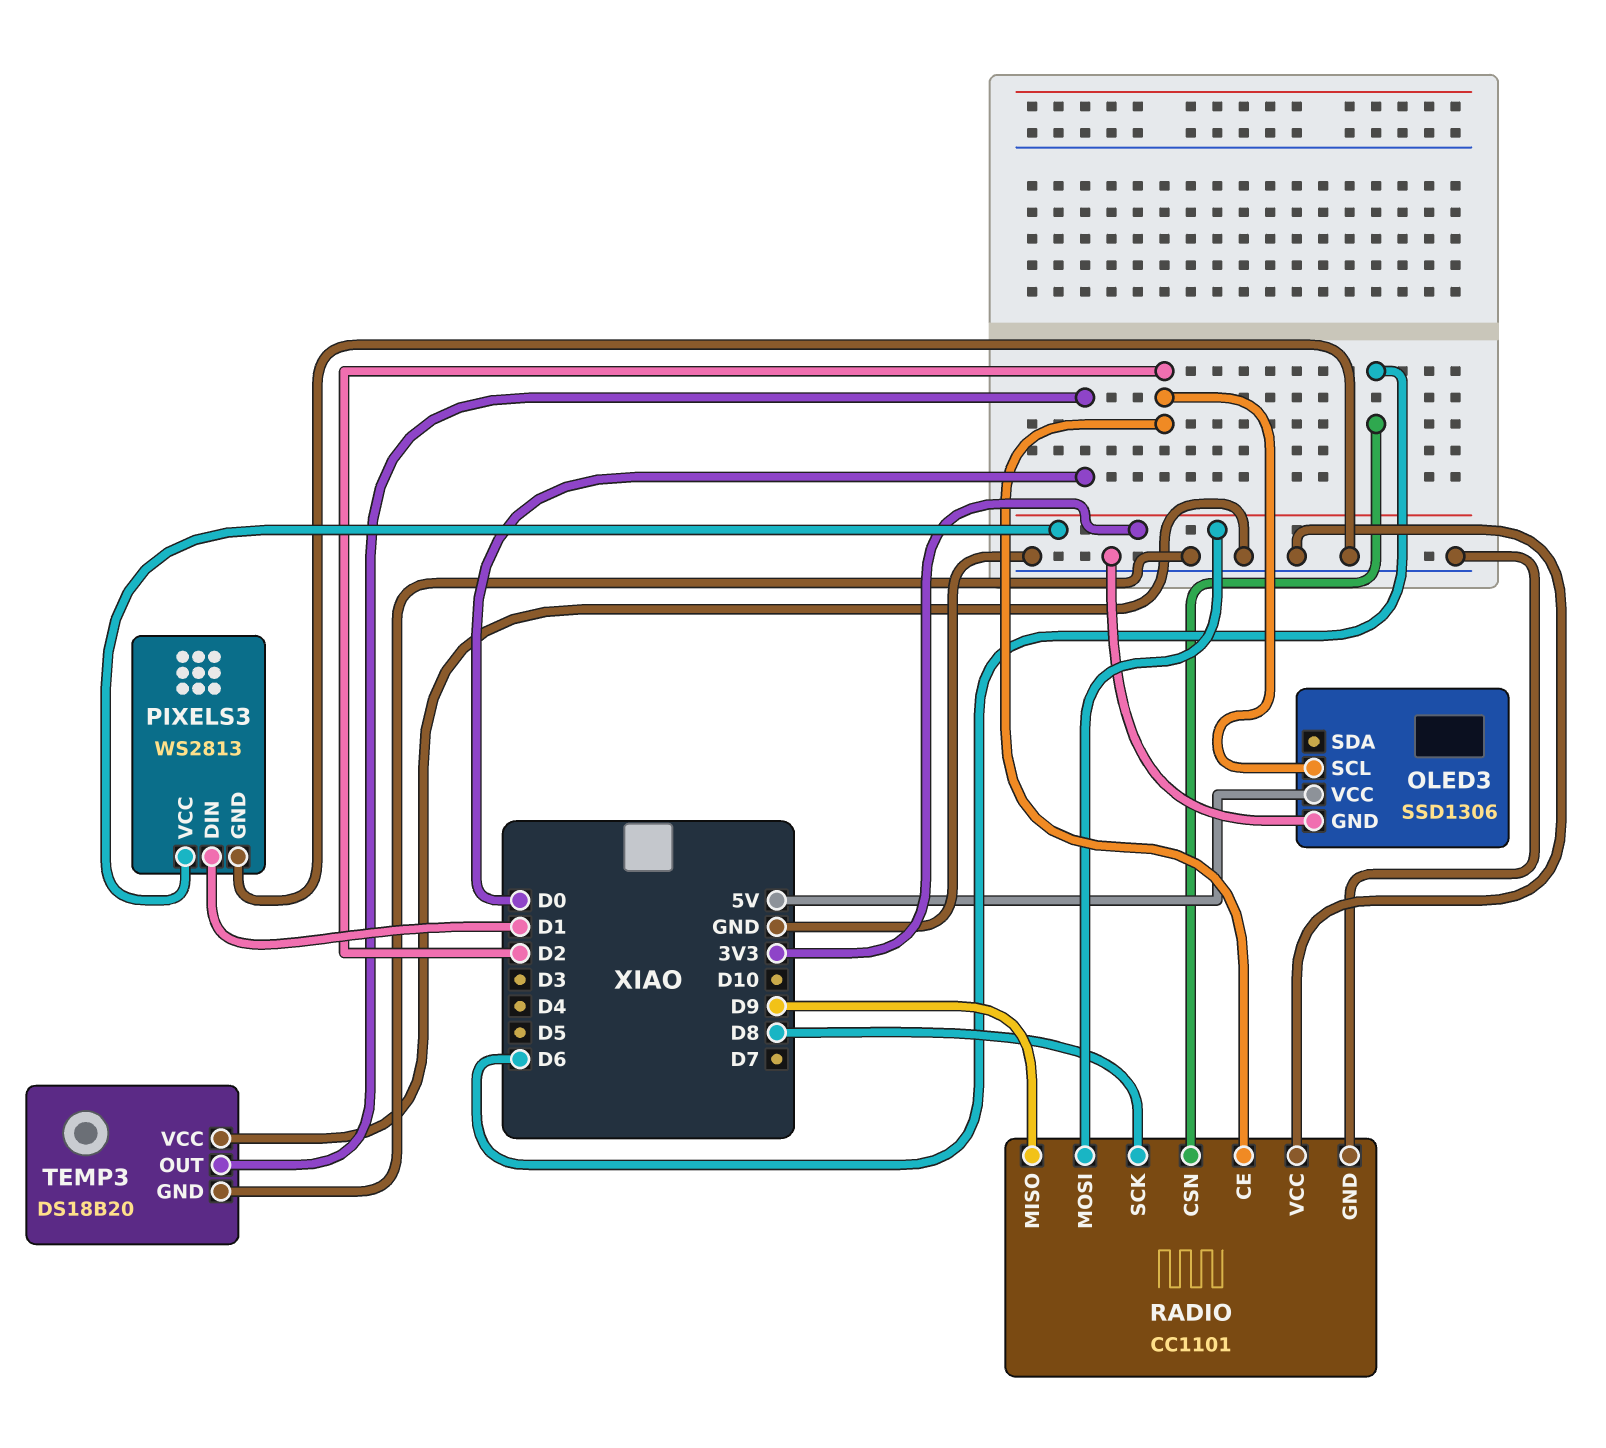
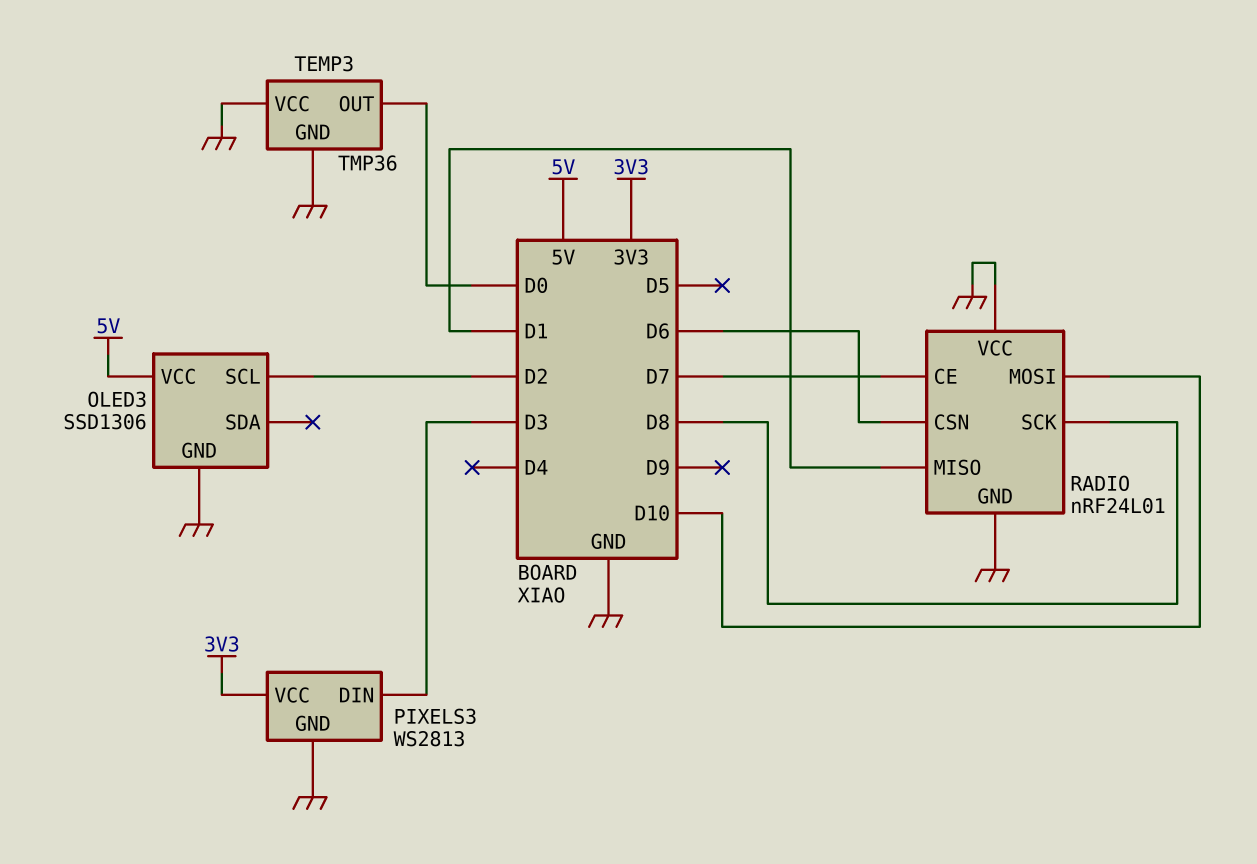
PIXELS3 pin DIN: D1 -> D3
RADIO: CC1101 -> nRF24L01
RADIO pin CE: D2 -> D7
RADIO pin MISO: D9 -> D1
RADIO pin MOSI: 3V3 -> D10
TEMP3: DS18B20 -> TMP36

